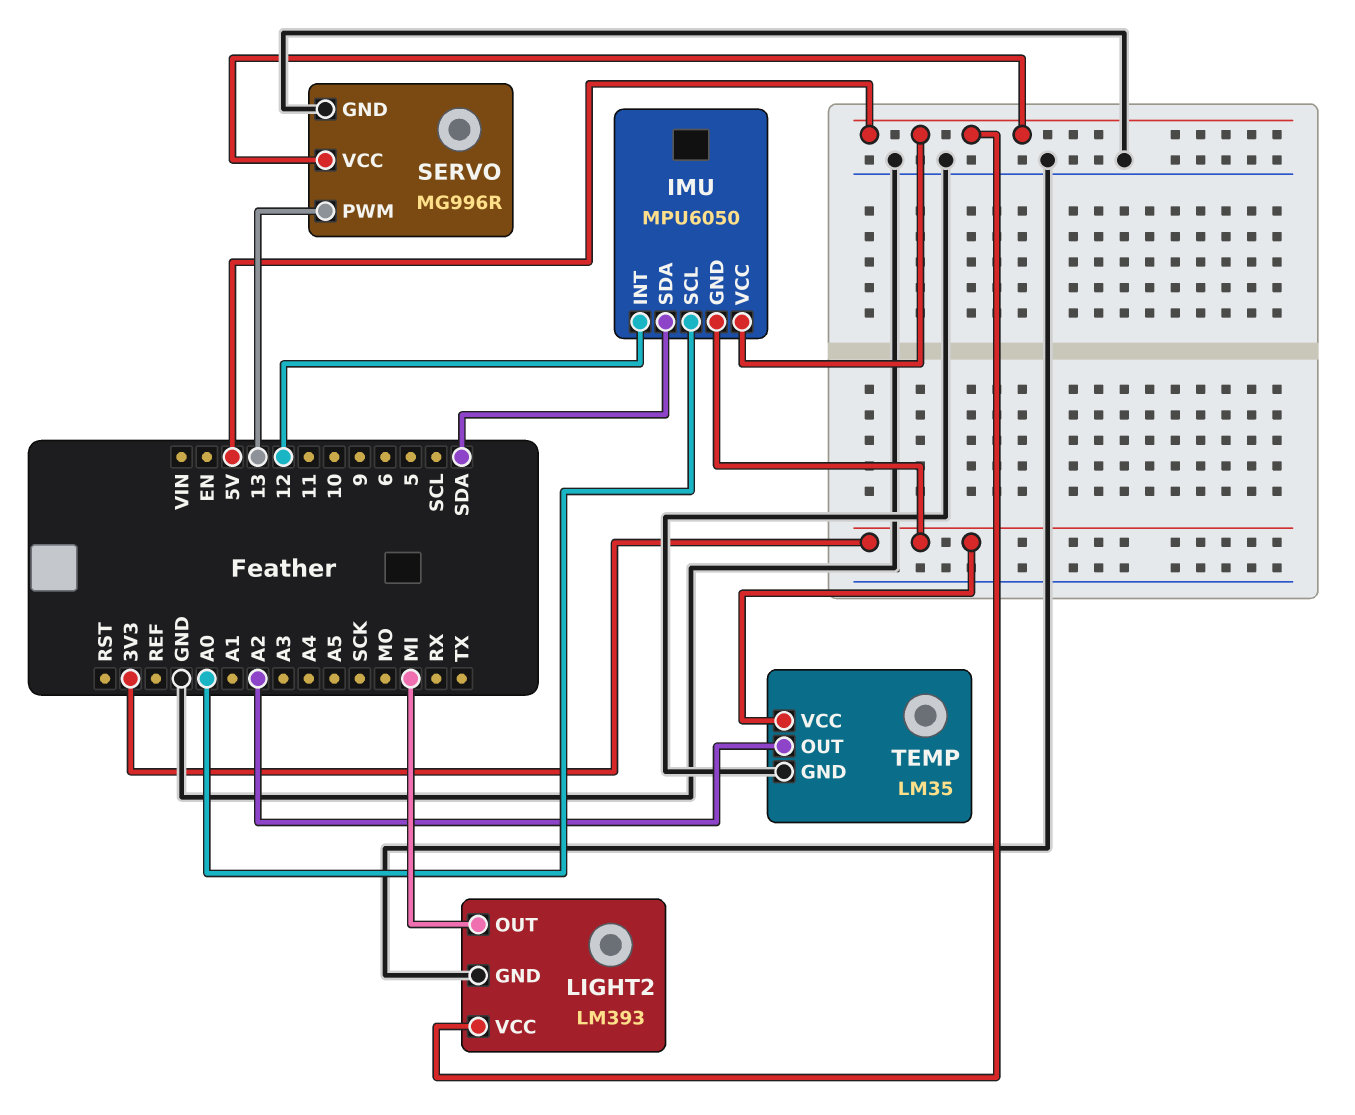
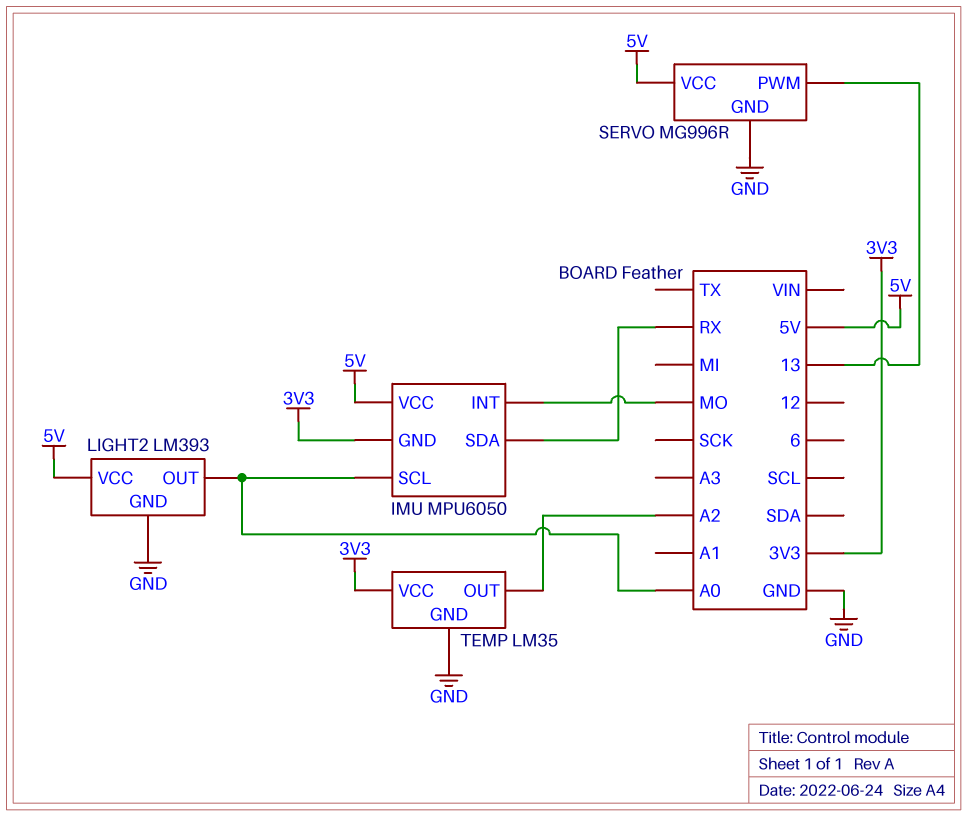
IMU pin INT: 12 -> MO
IMU pin SDA: SDA -> RX
LIGHT2 pin OUT: MI -> A0

